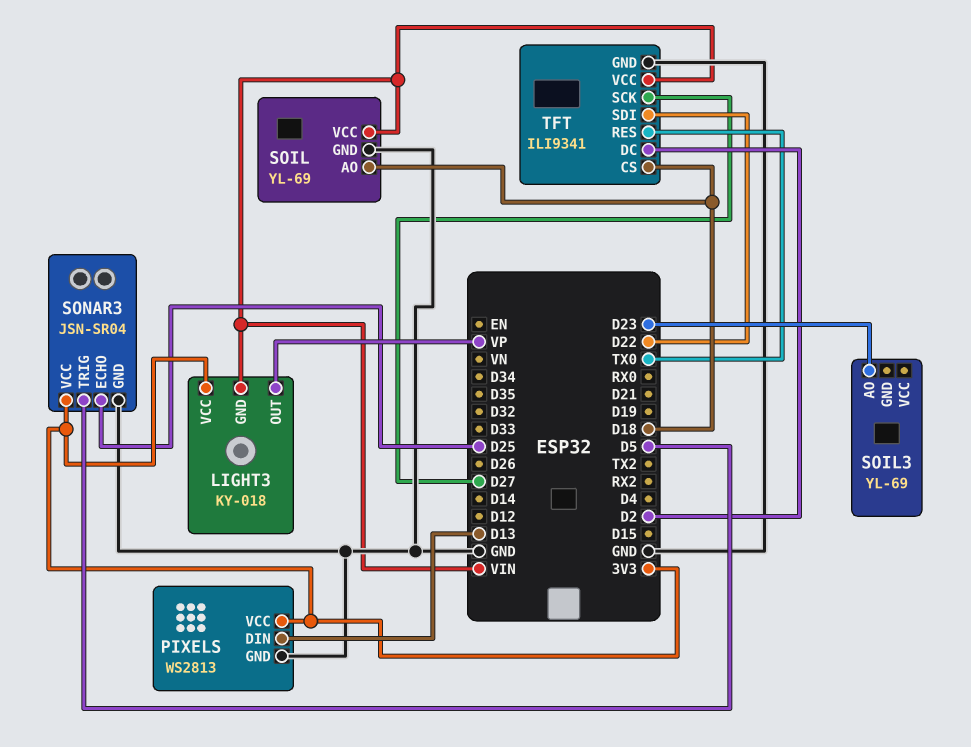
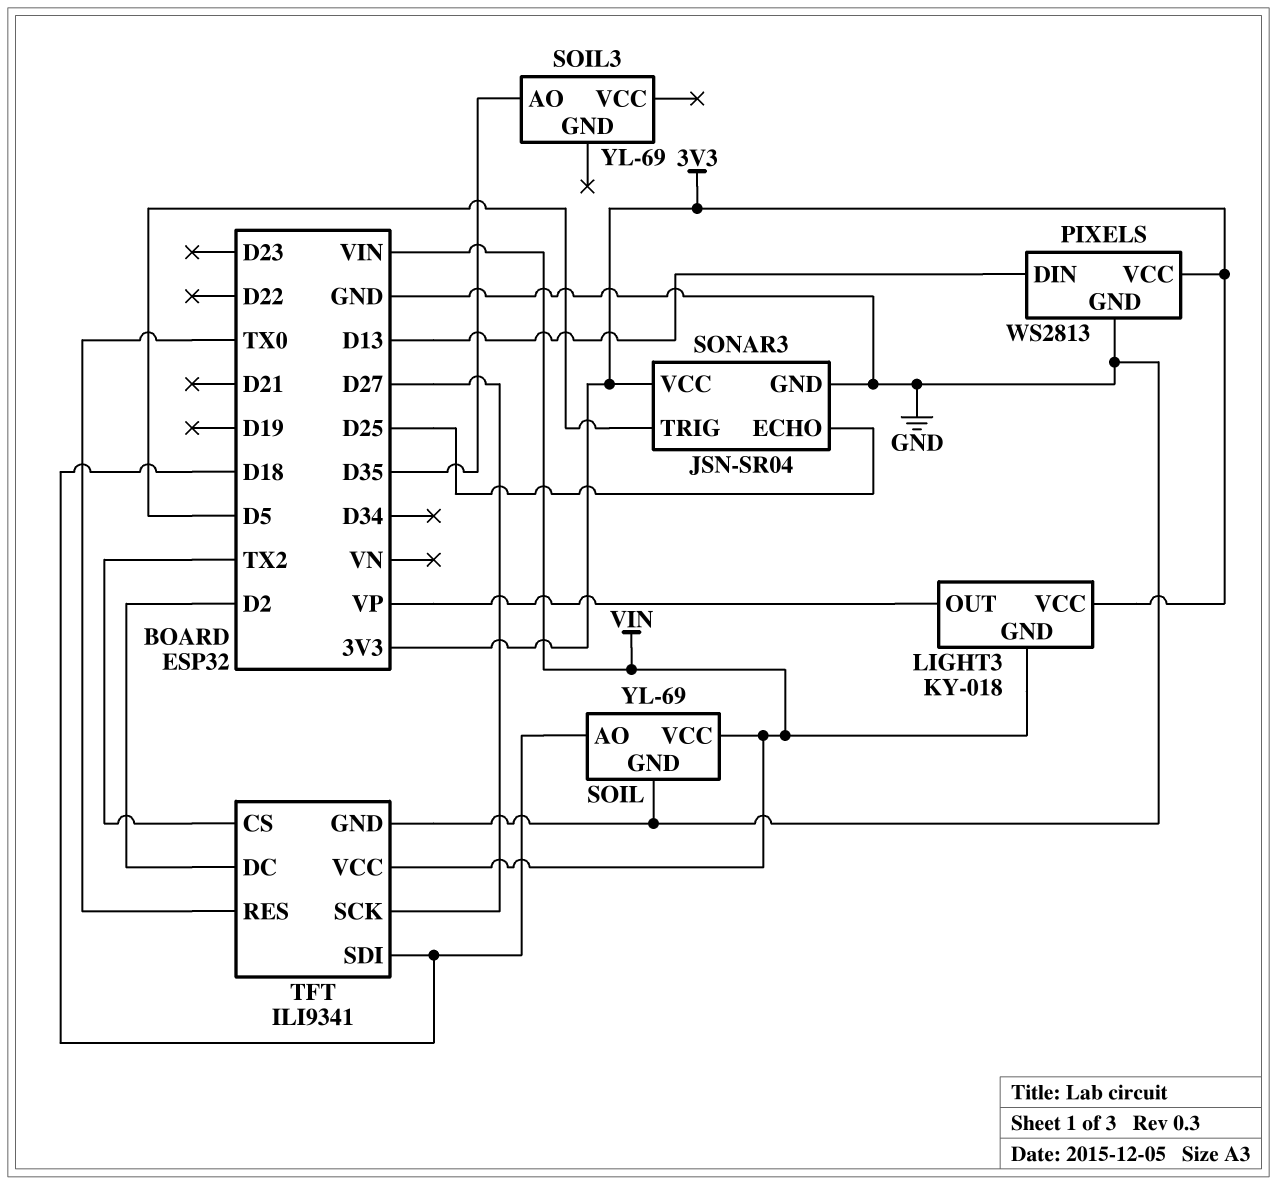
SOIL3 pin AO: D23 -> D35
TFT pin CS: D18 -> TX2
TFT pin SDI: D22 -> D18

